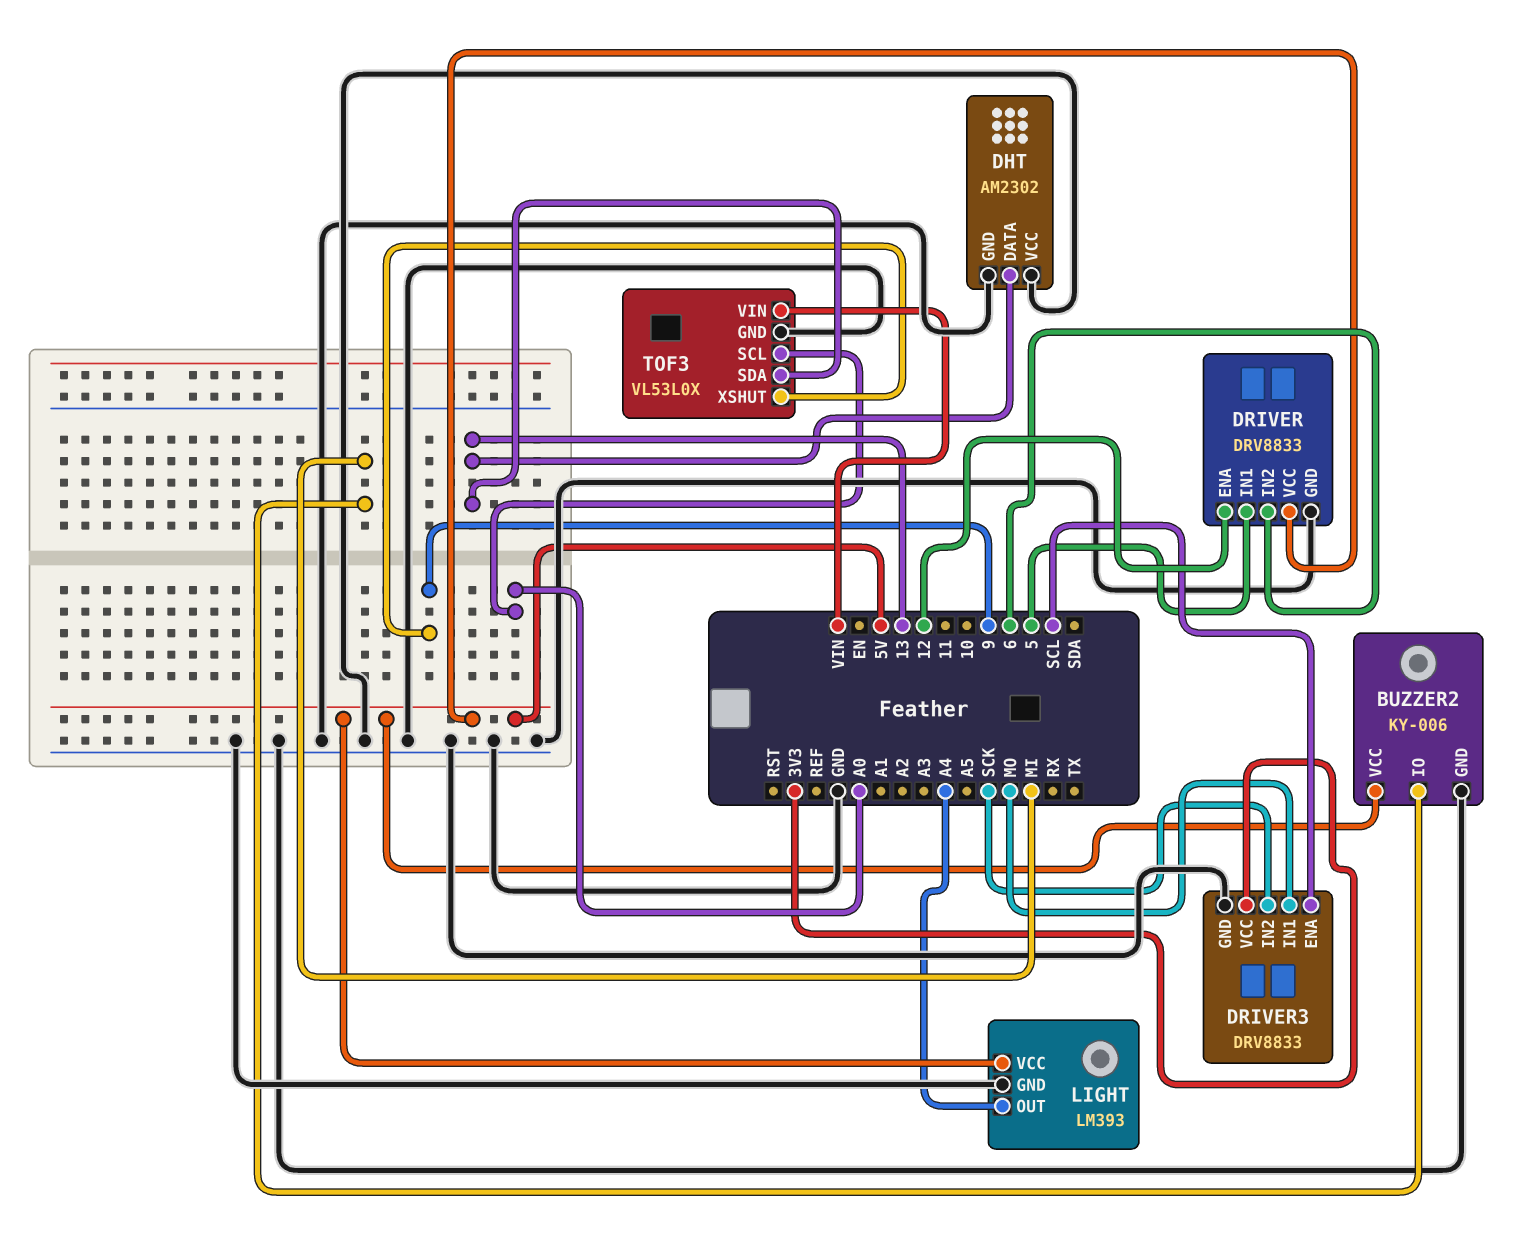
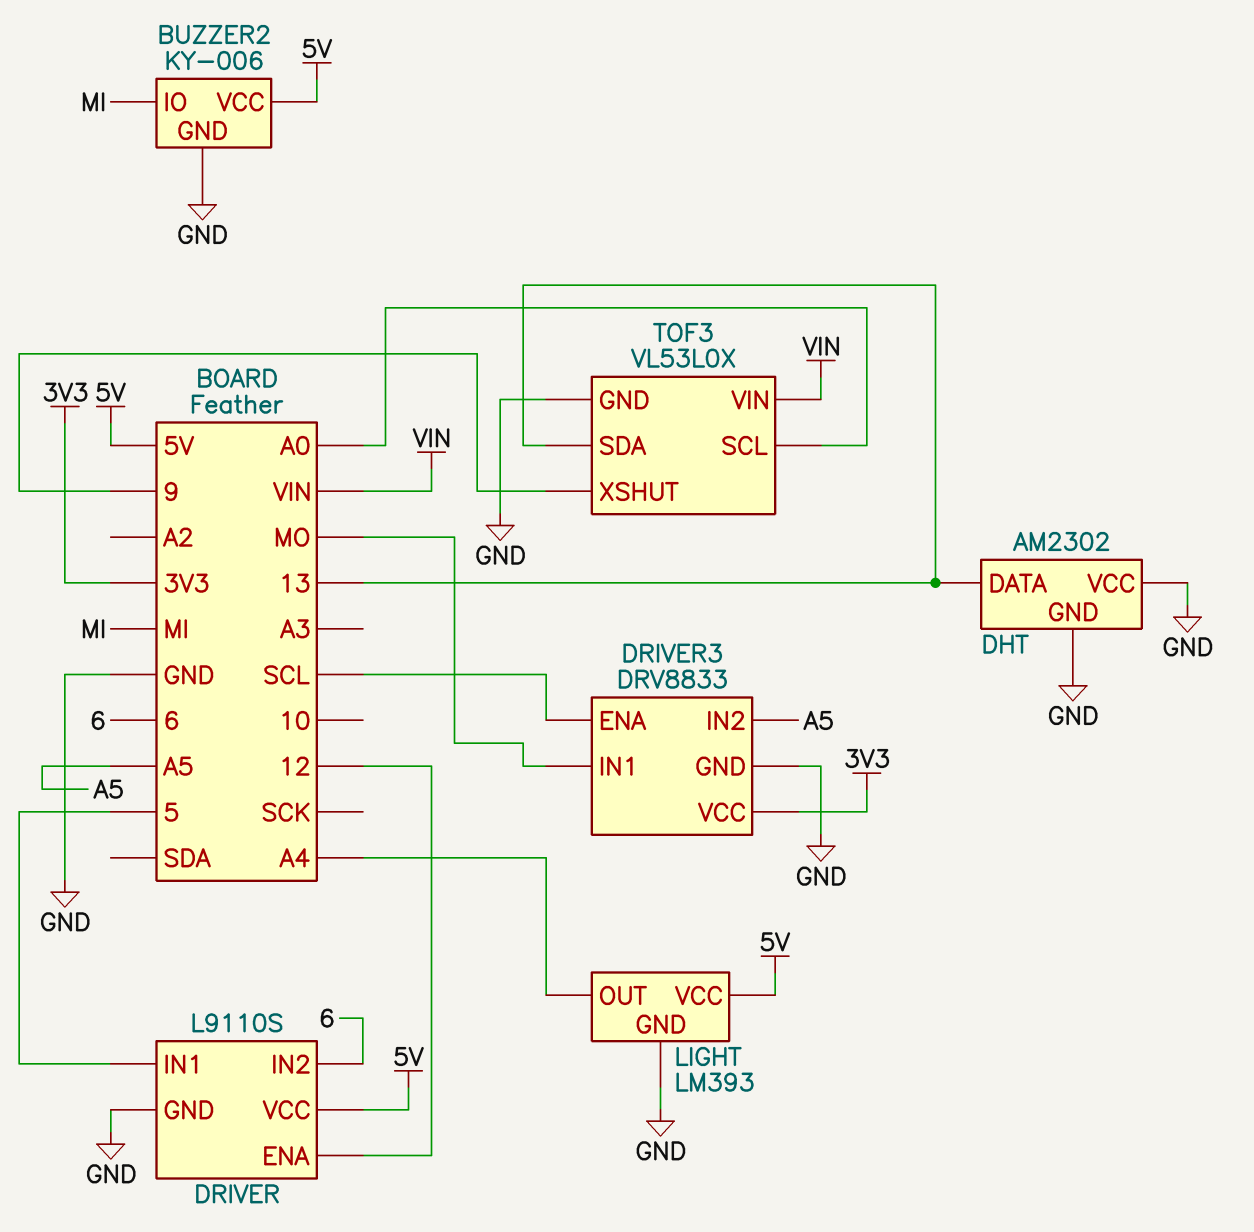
DRIVER: DRV8833 -> L9110S
DRIVER3 pin IN2: SCK -> A5

